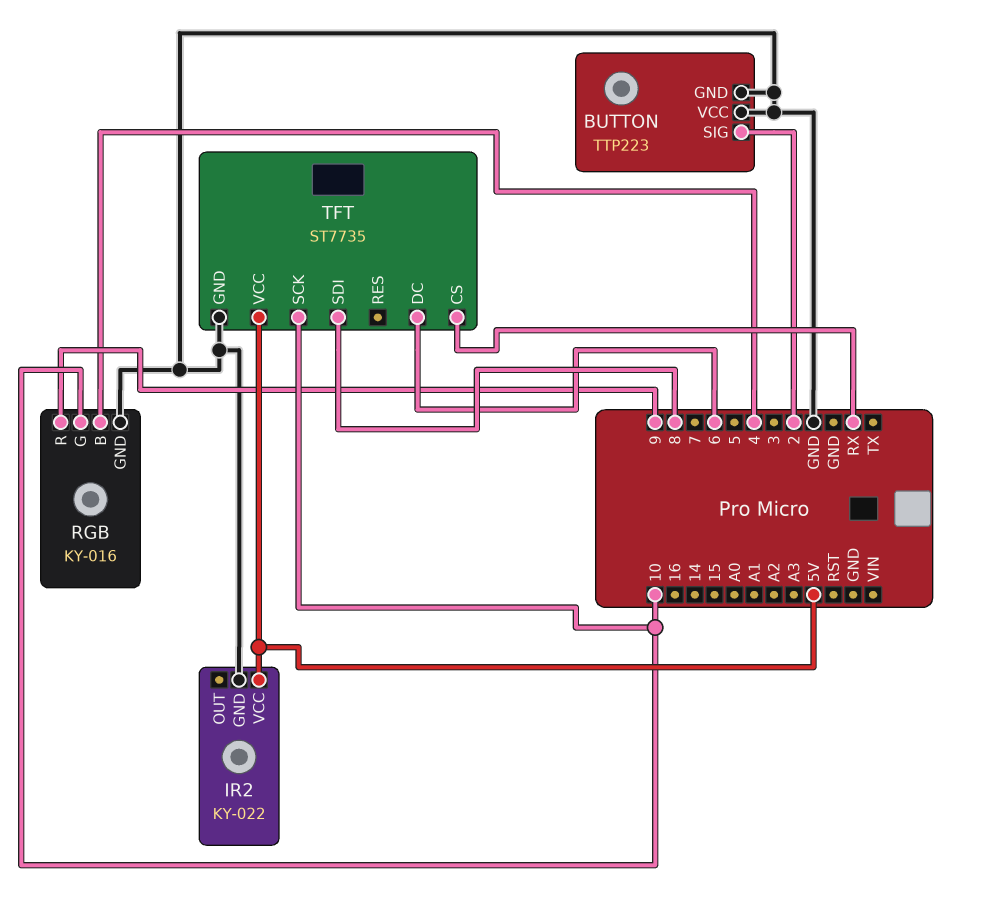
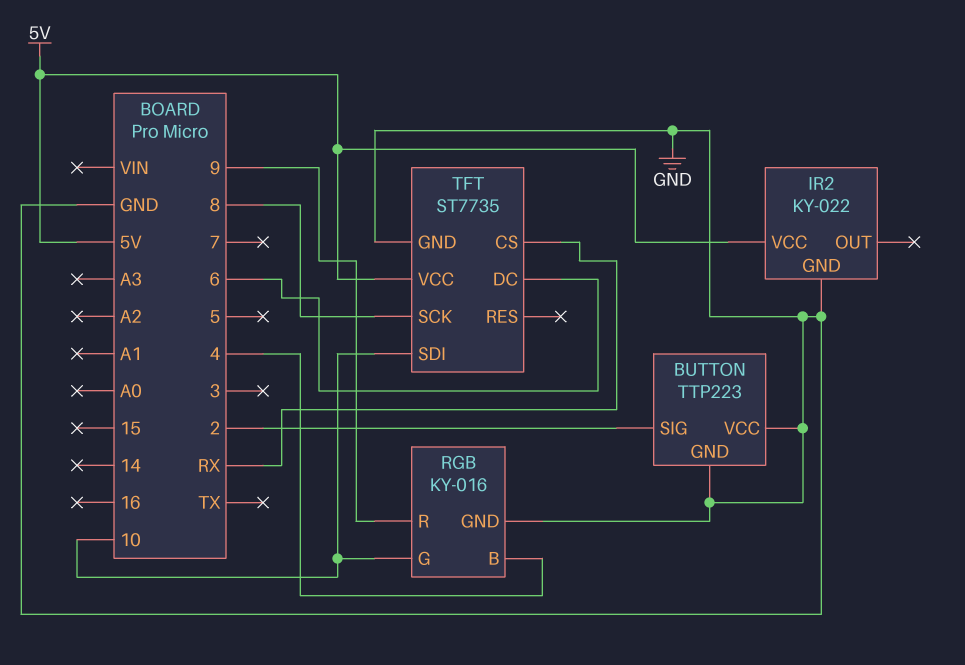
TFT pin SCK: 10 -> 8
TFT pin SDI: 8 -> 10

